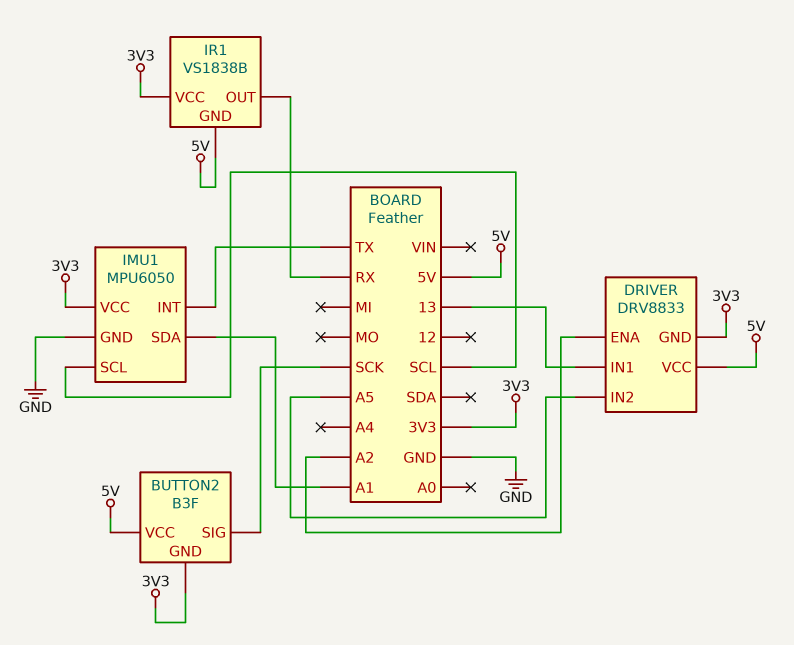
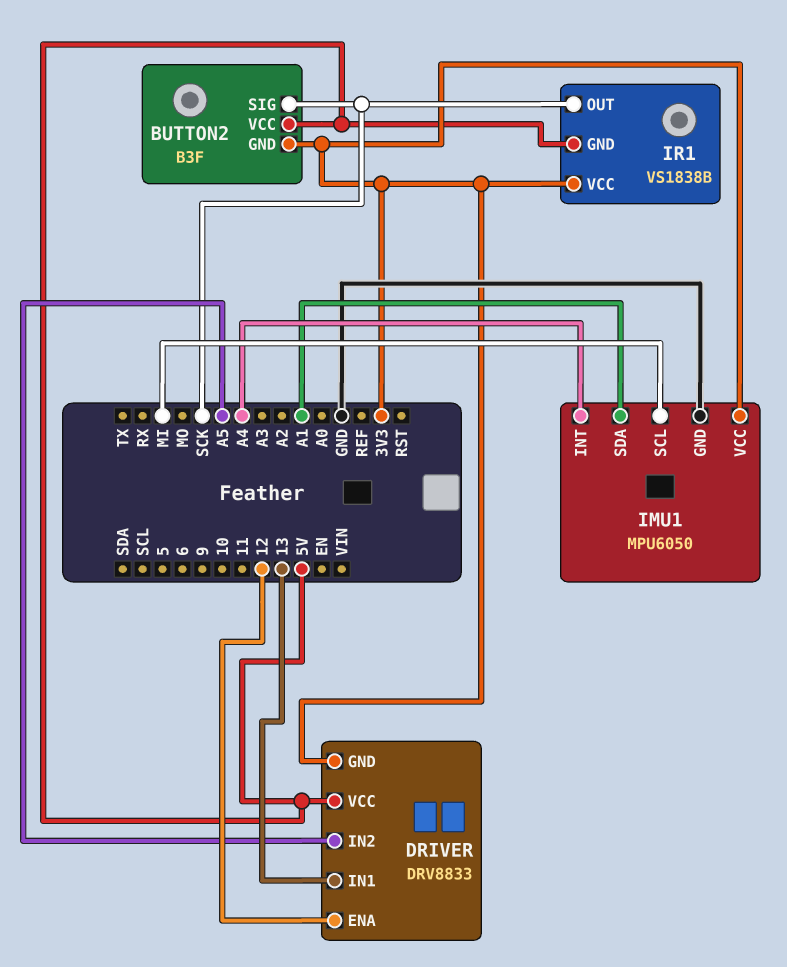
DRIVER pin ENA: A2 -> 12
IMU1 pin INT: TX -> A4
IMU1 pin SCL: SCL -> MI
IR1 pin OUT: RX -> SCK

